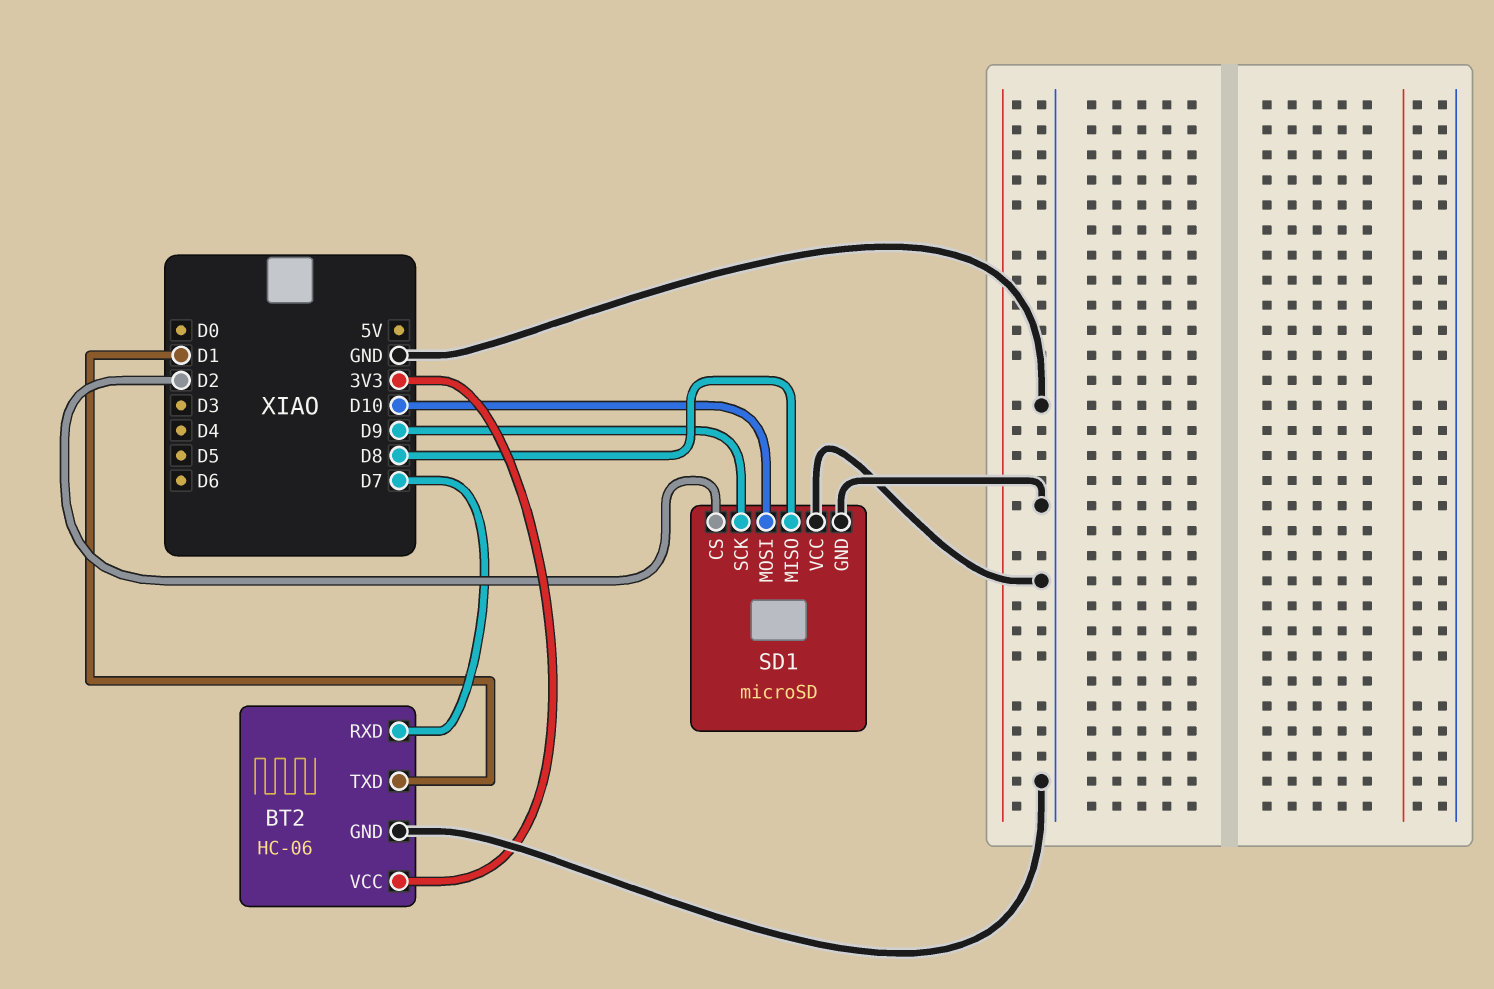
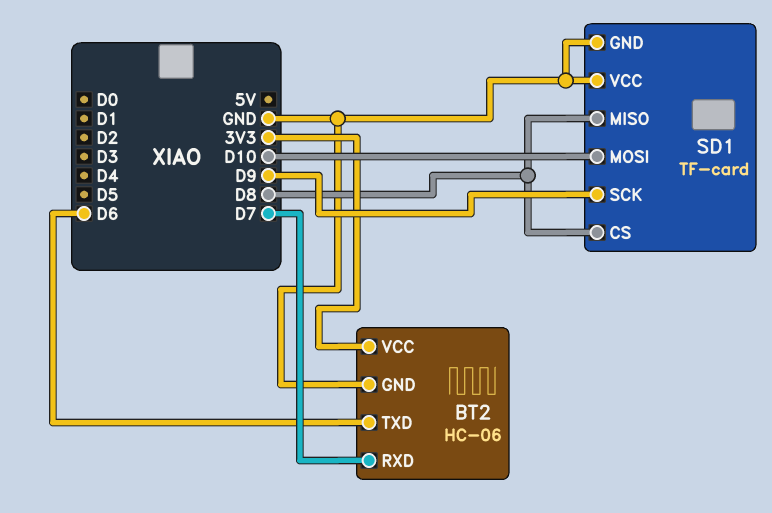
BT2 pin TXD: D1 -> D6
SD1: microSD -> TF-card
SD1 pin CS: D2 -> D8

